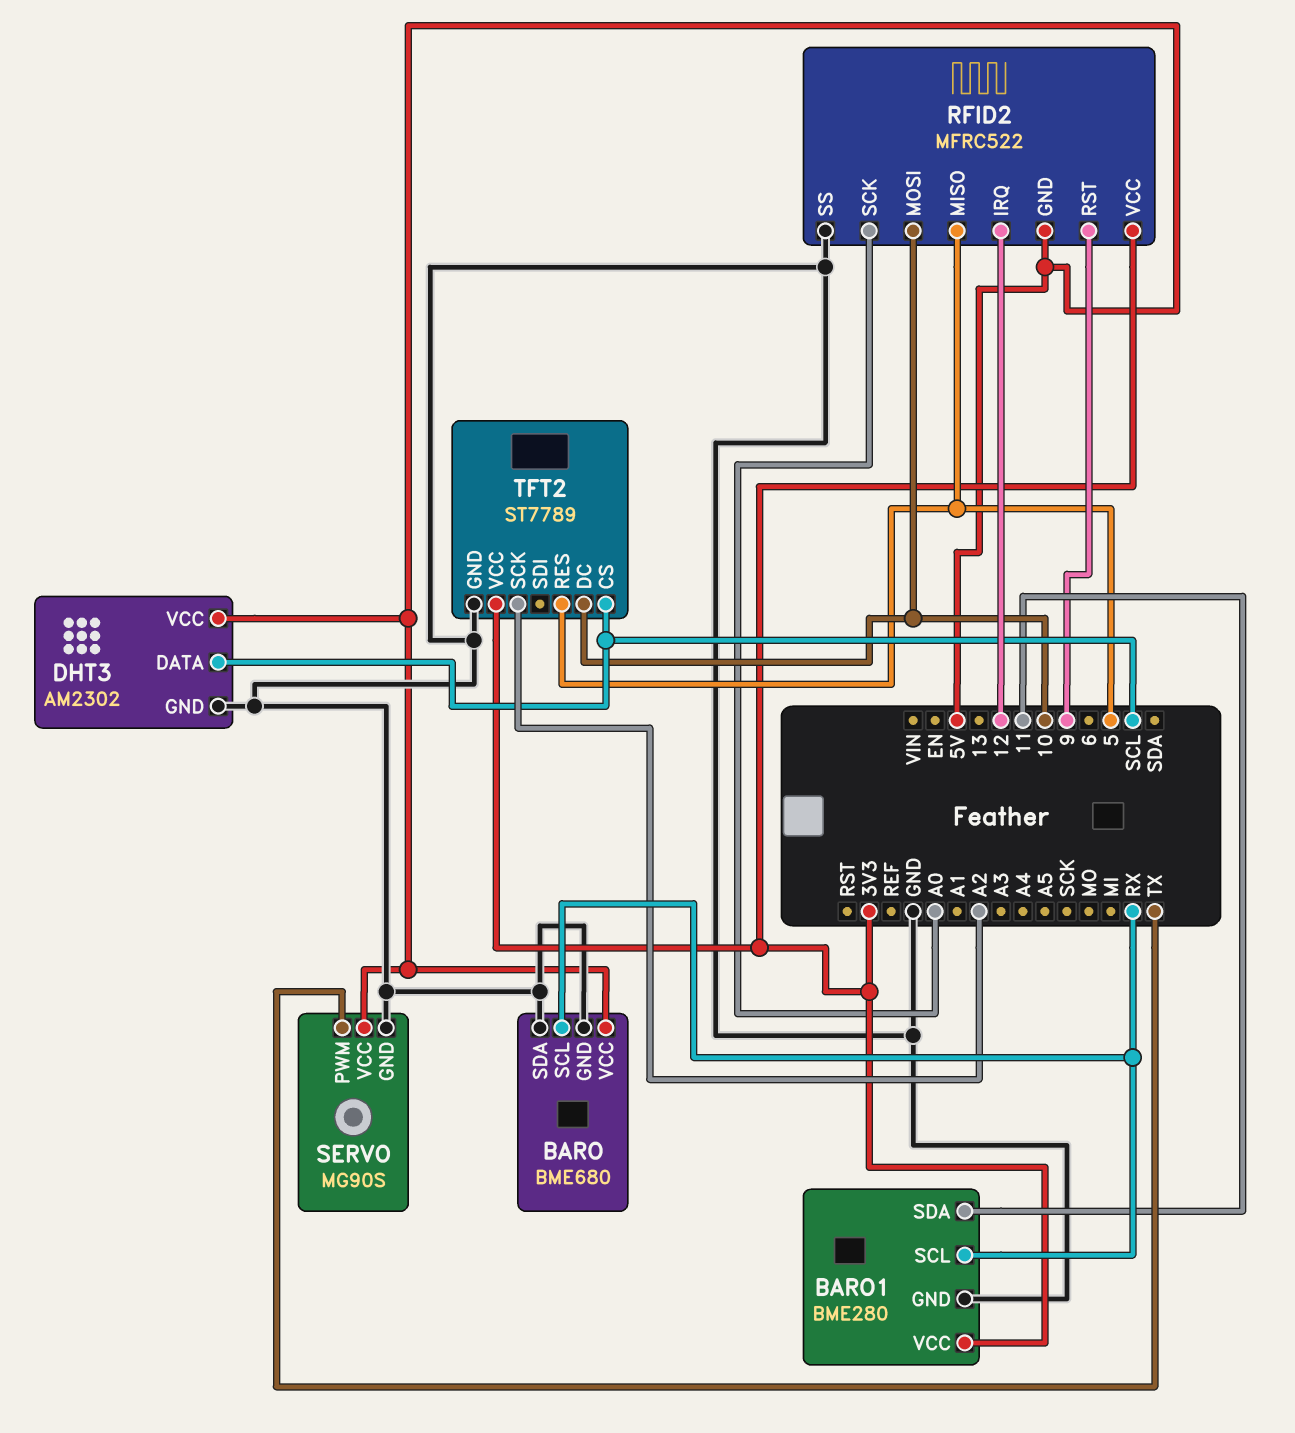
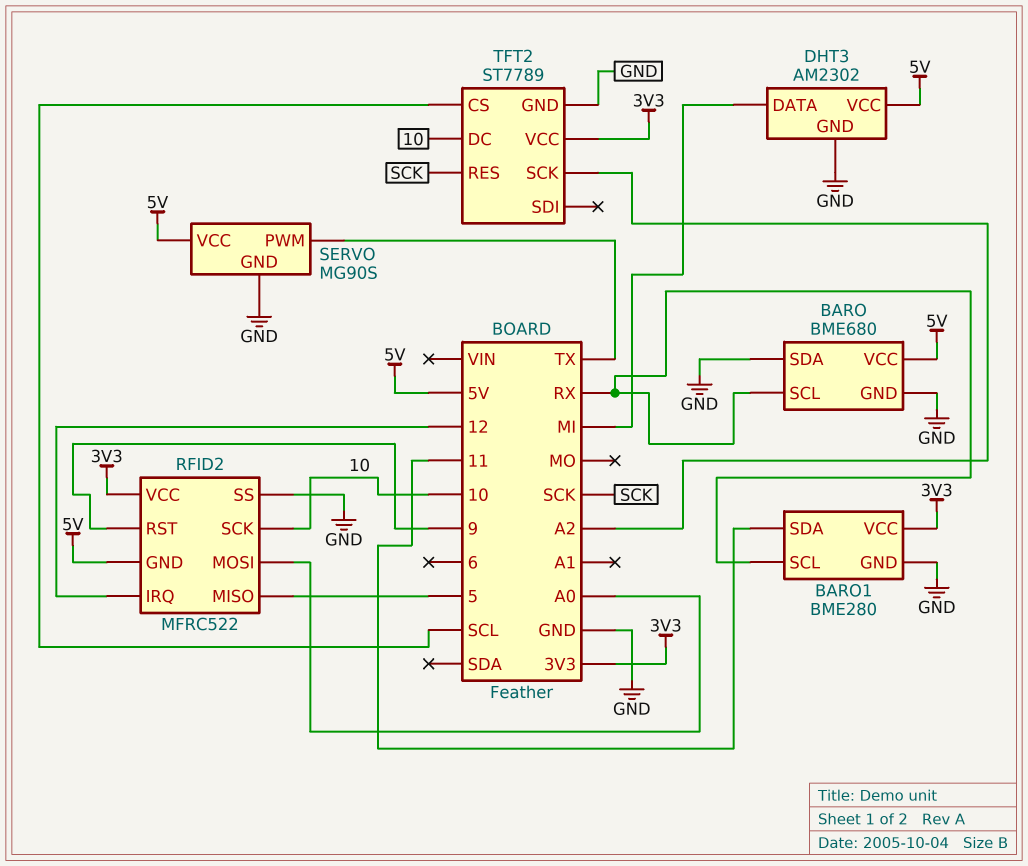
DHT3 pin DATA: SCL -> MI
RFID2 pin MOSI: 10 -> A0
RFID2 pin SCK: A0 -> 10
TFT2 pin RES: 5 -> SCK

